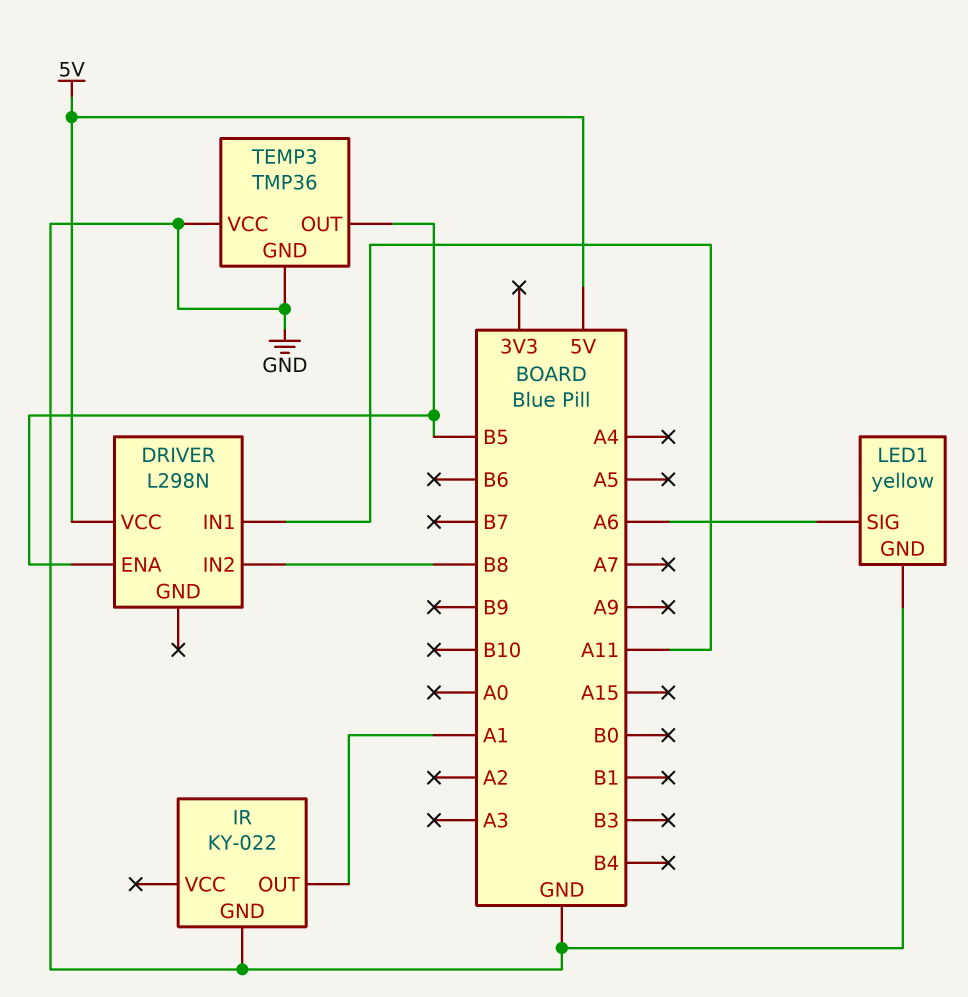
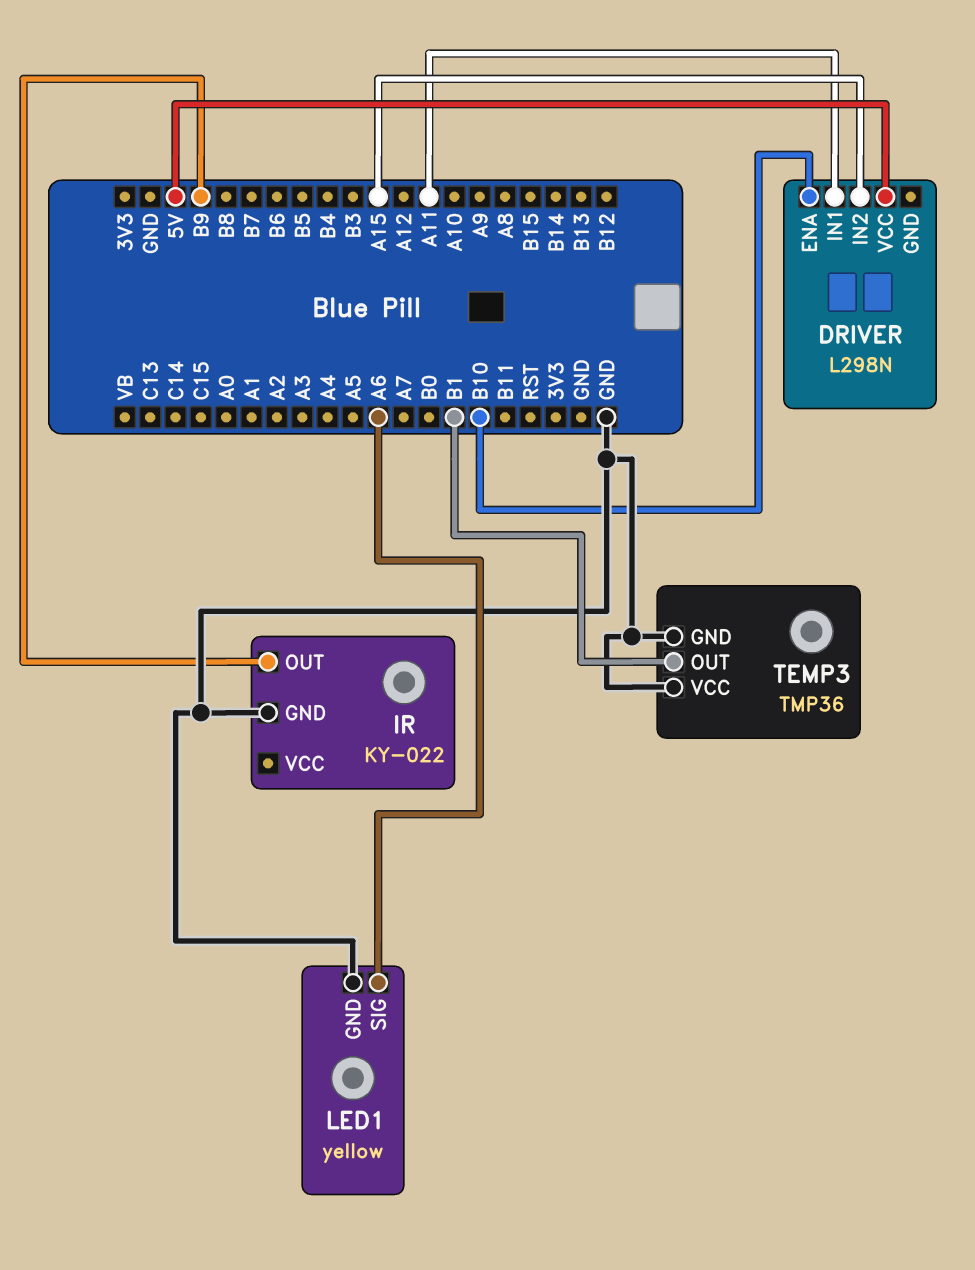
DRIVER pin ENA: B5 -> B10
DRIVER pin IN2: B8 -> A15
IR pin OUT: A1 -> B9
TEMP3 pin OUT: B5 -> B1

